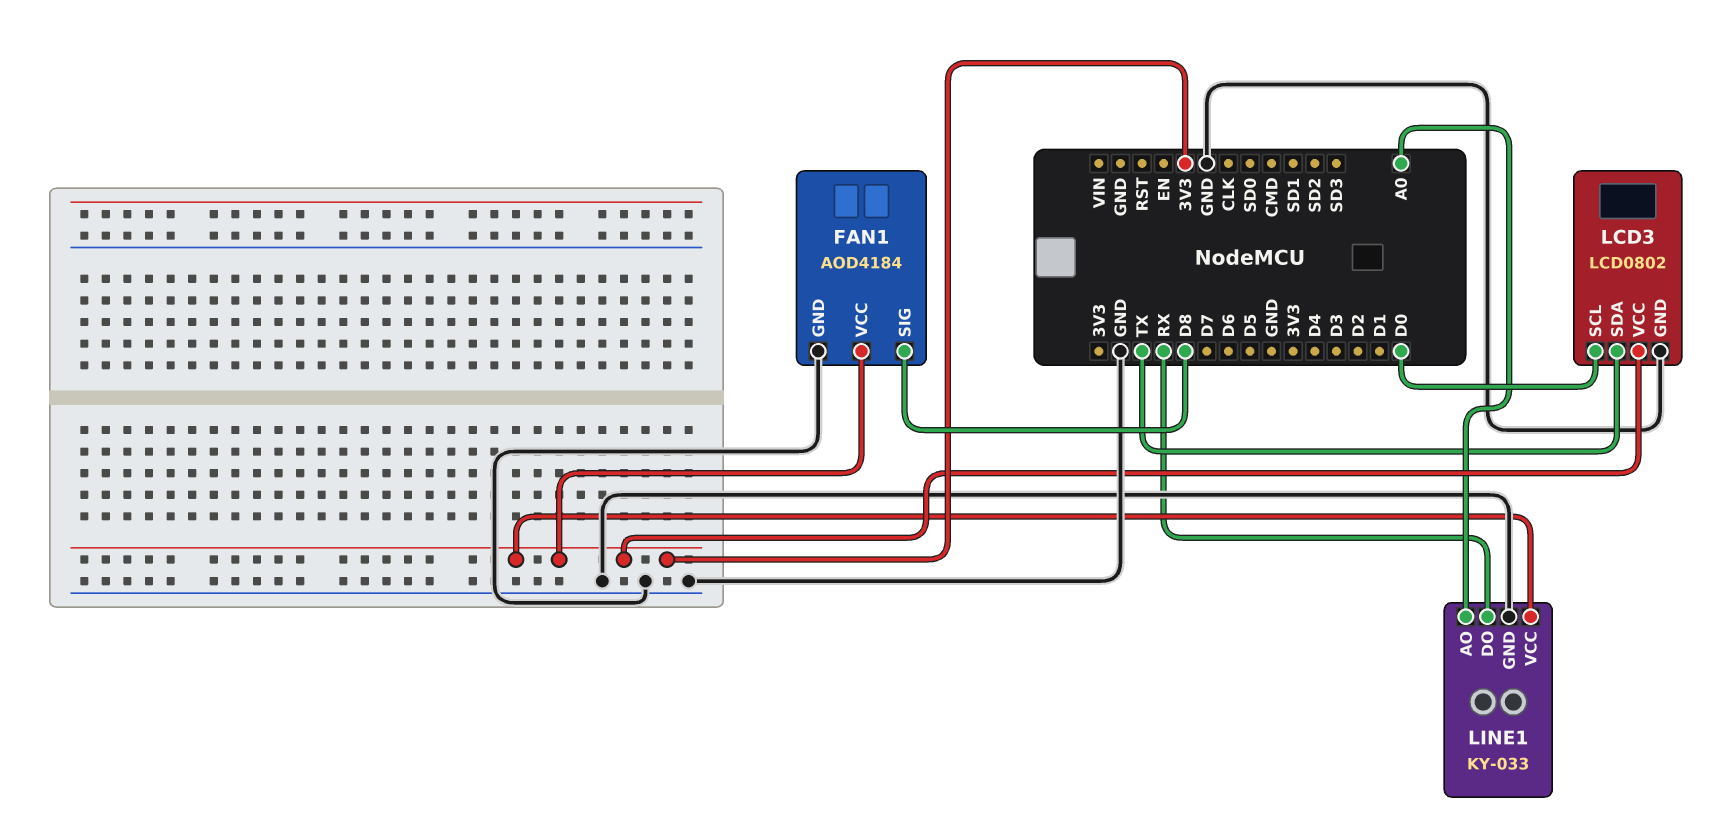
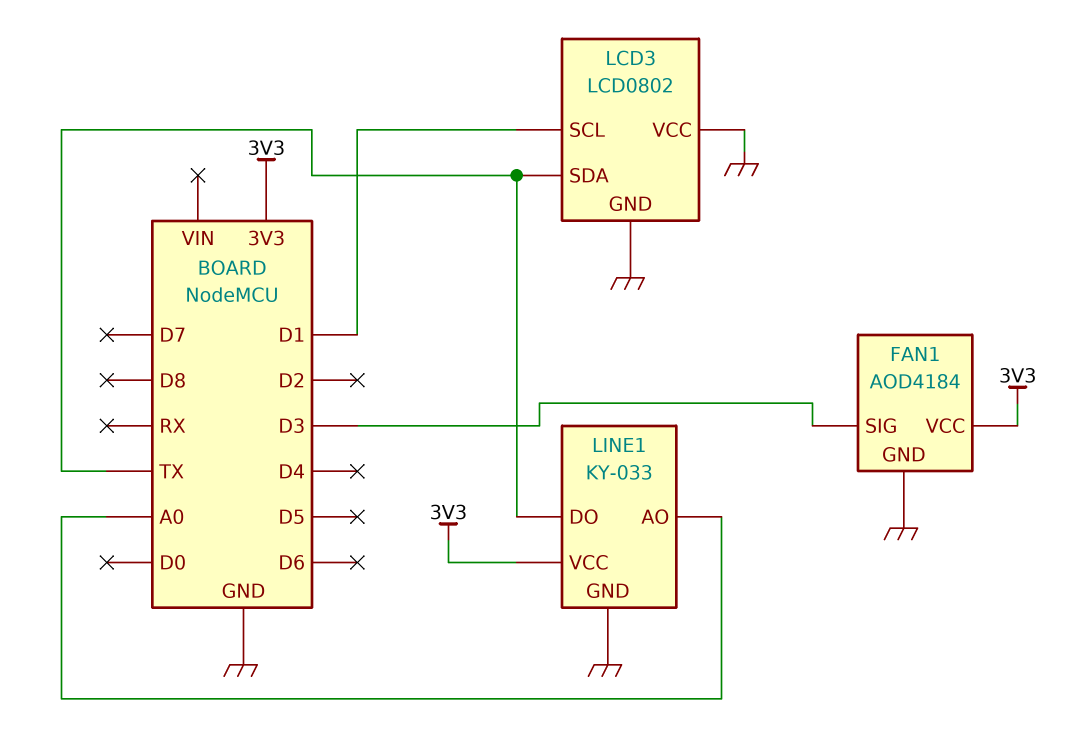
FAN1 pin SIG: D8 -> D3
LCD3 pin SCL: D0 -> D1
LCD3 pin VCC: 3V3 -> GND
LINE1 pin DO: RX -> TX

